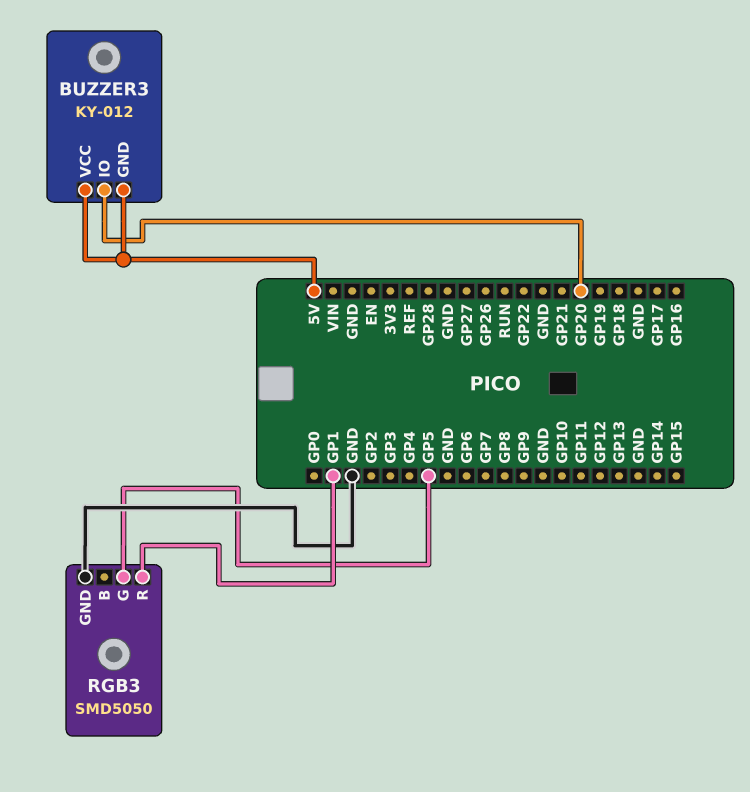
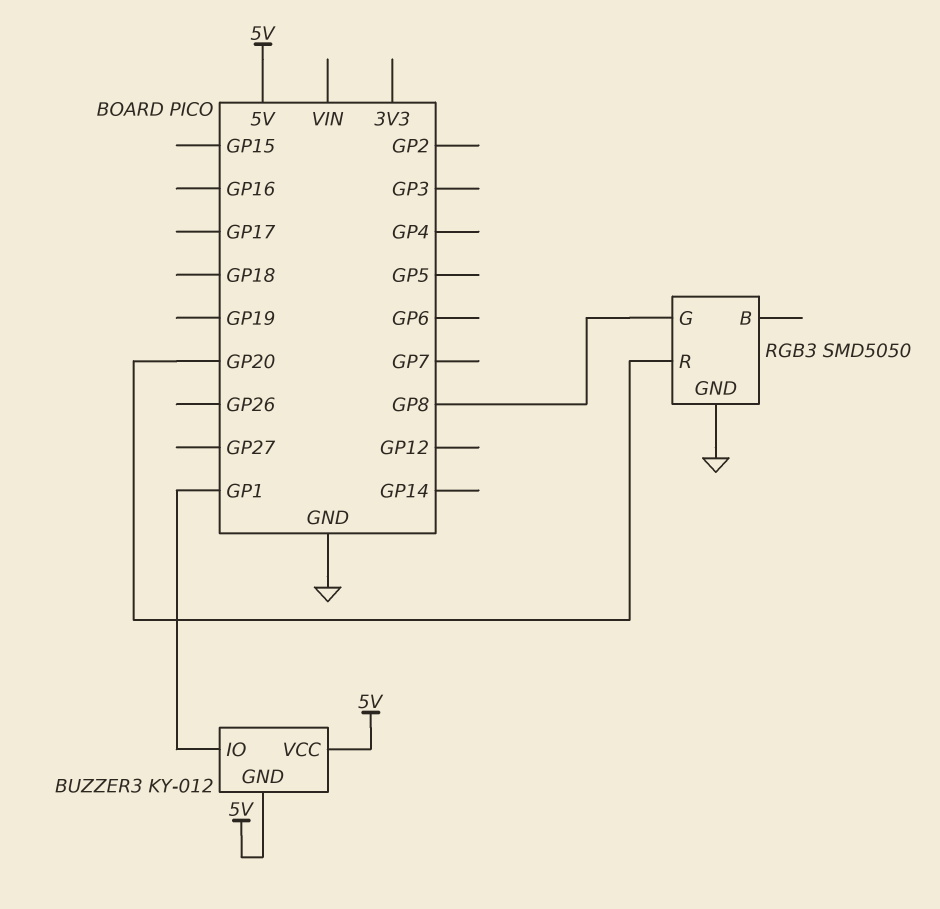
BUZZER3 pin IO: GP20 -> GP1
RGB3 pin G: GP5 -> GP8
RGB3 pin R: GP1 -> GP20

